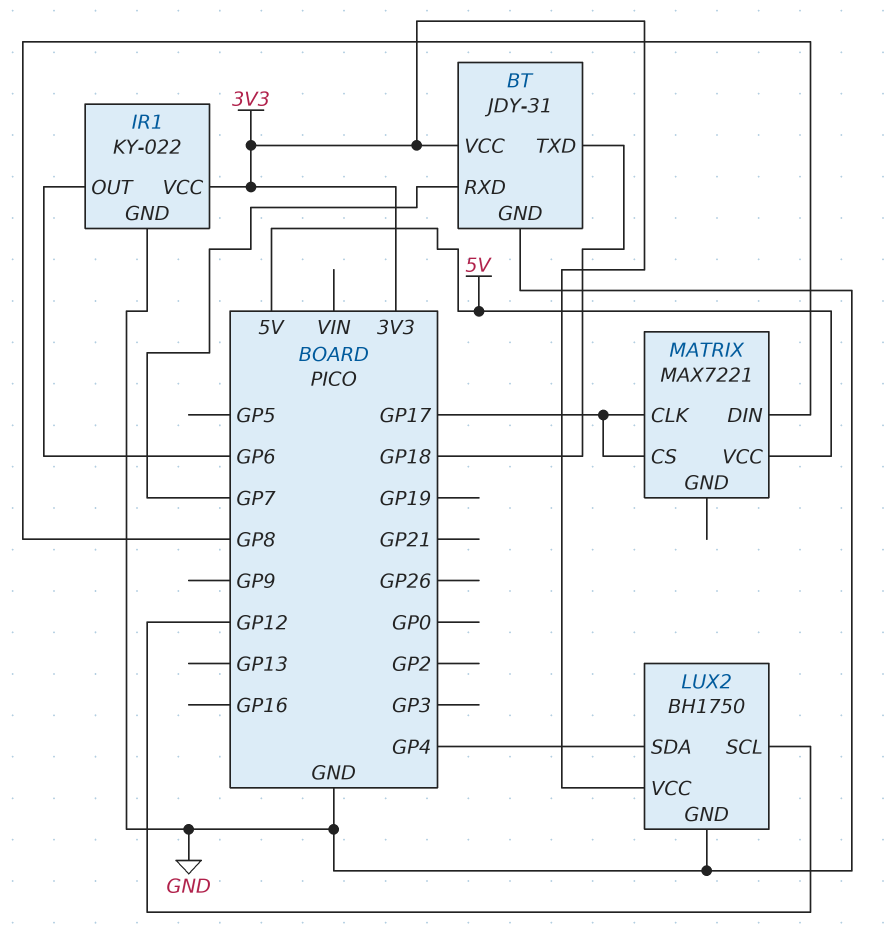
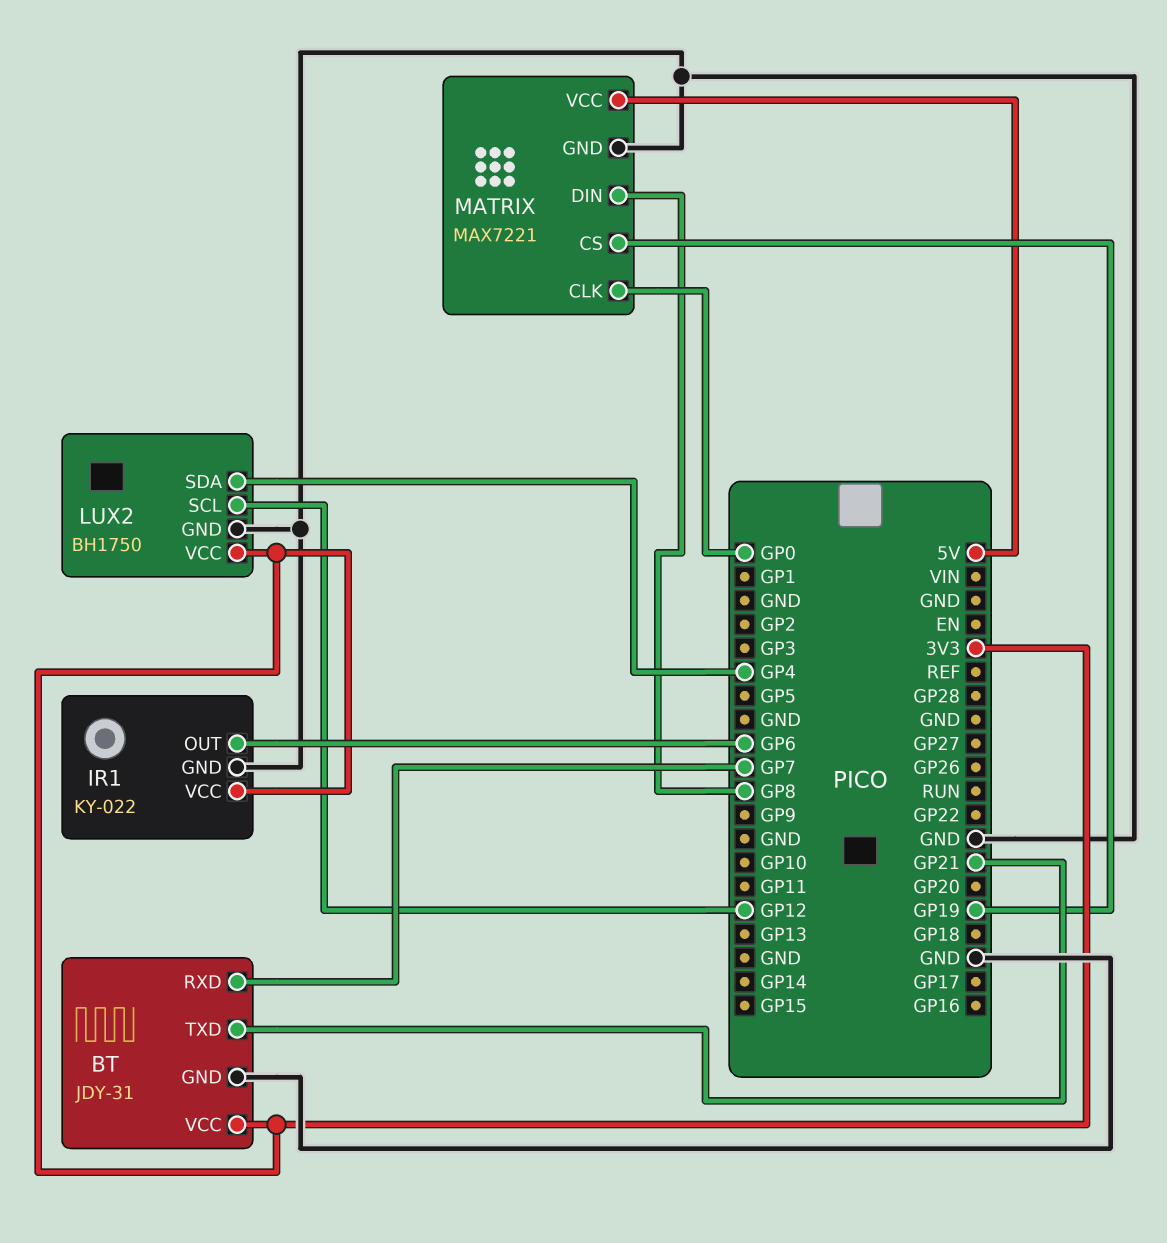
BT pin TXD: GP18 -> GP21
MATRIX pin CLK: GP17 -> GP0
MATRIX pin CS: GP17 -> GP19
MATRIX pin GND: none -> GND

